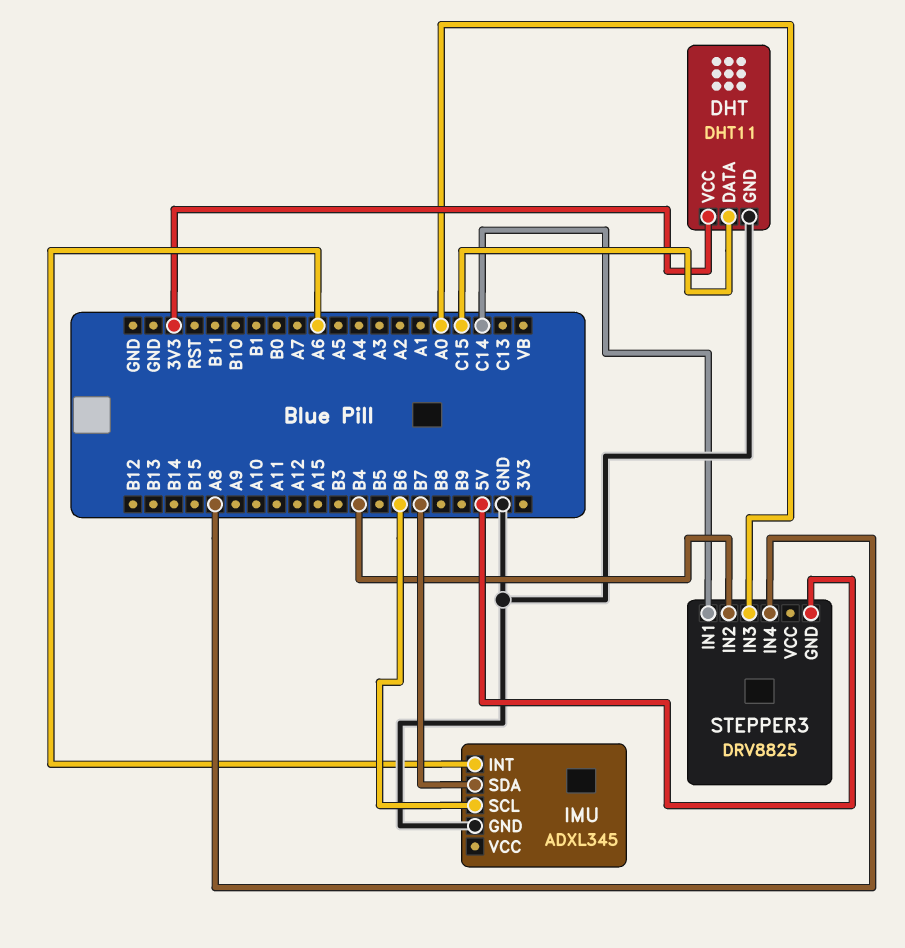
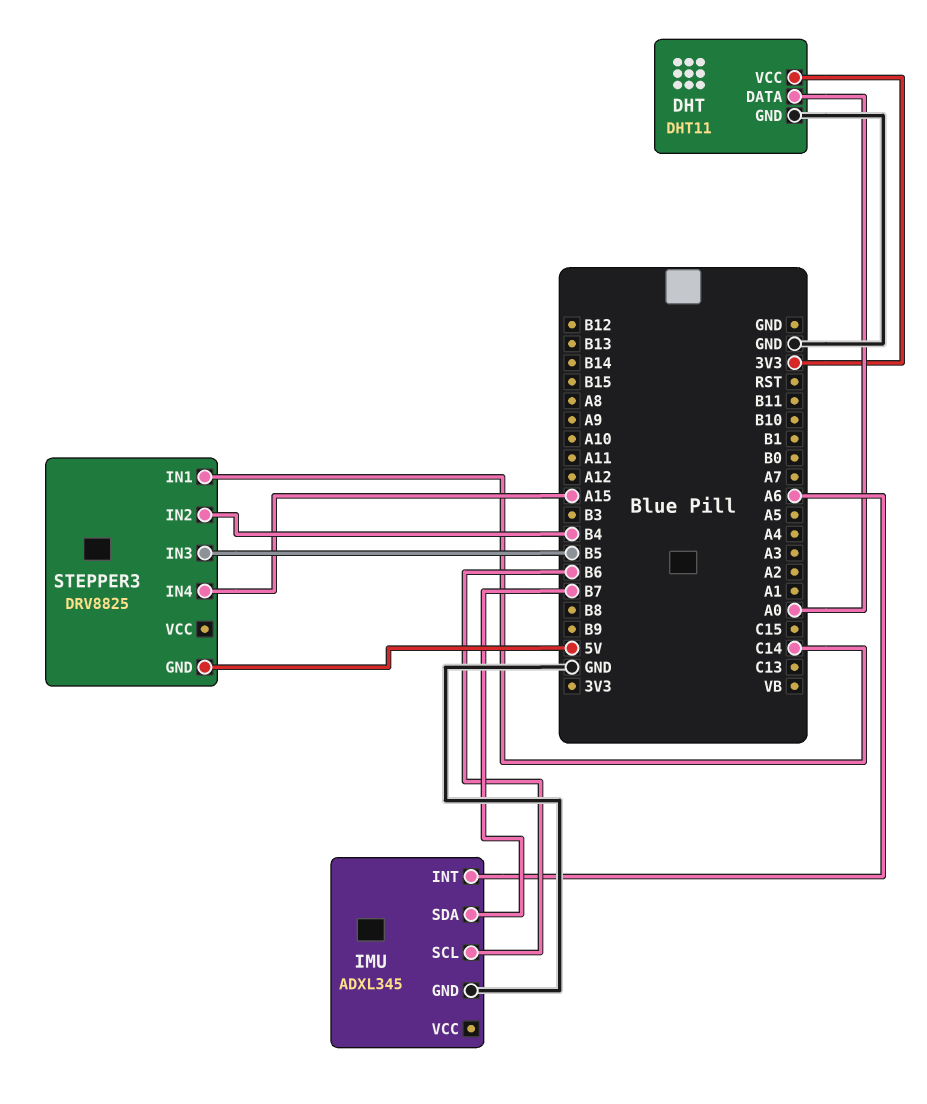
DHT pin DATA: C15 -> A0
STEPPER3 pin IN3: A0 -> B5
STEPPER3 pin IN4: A8 -> A15

